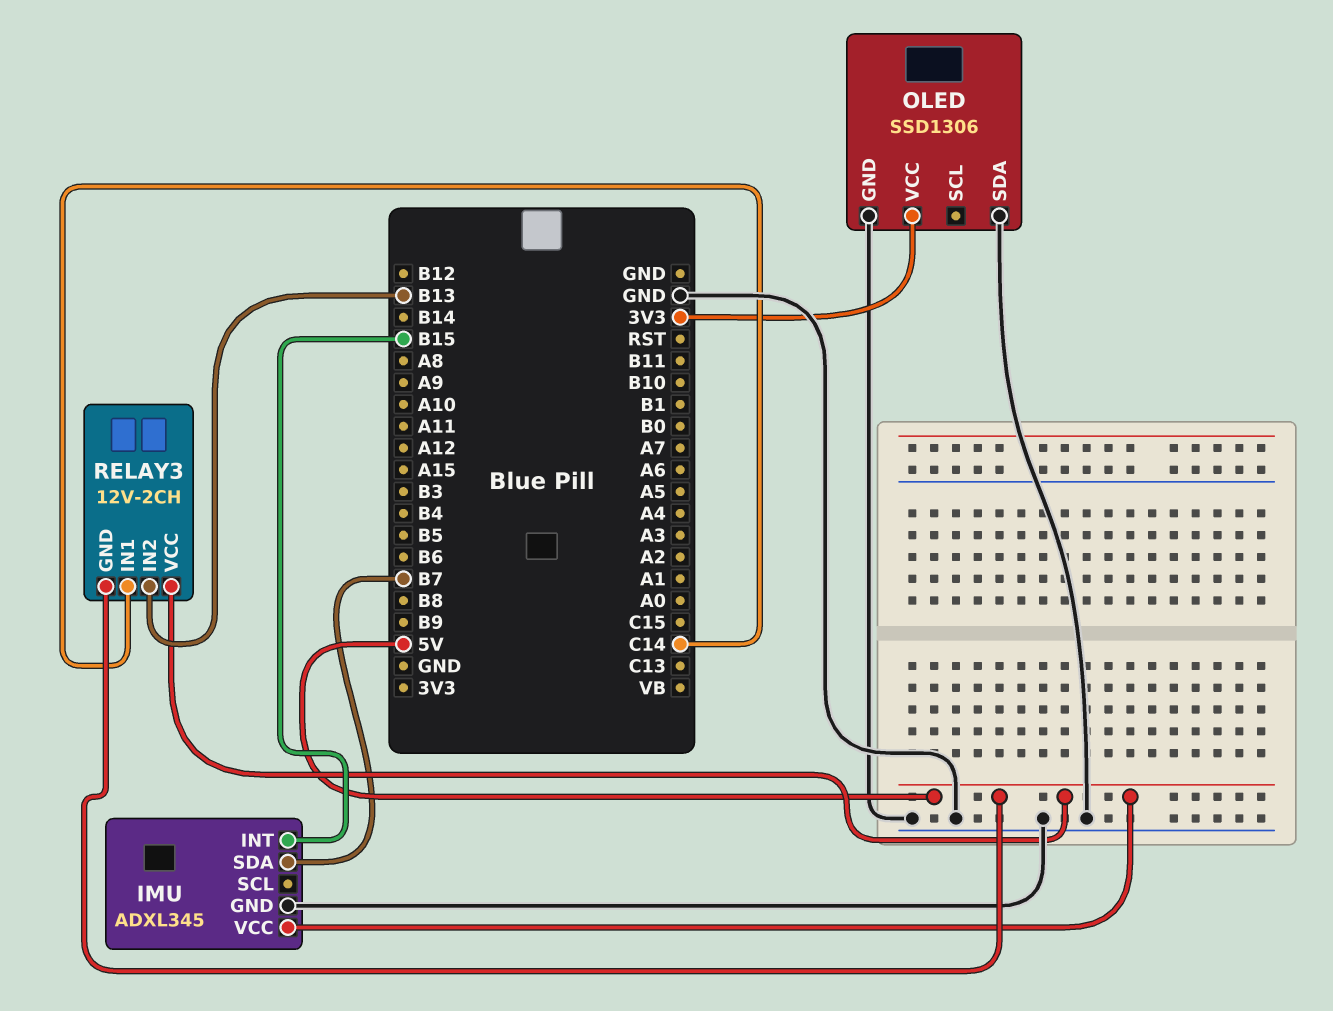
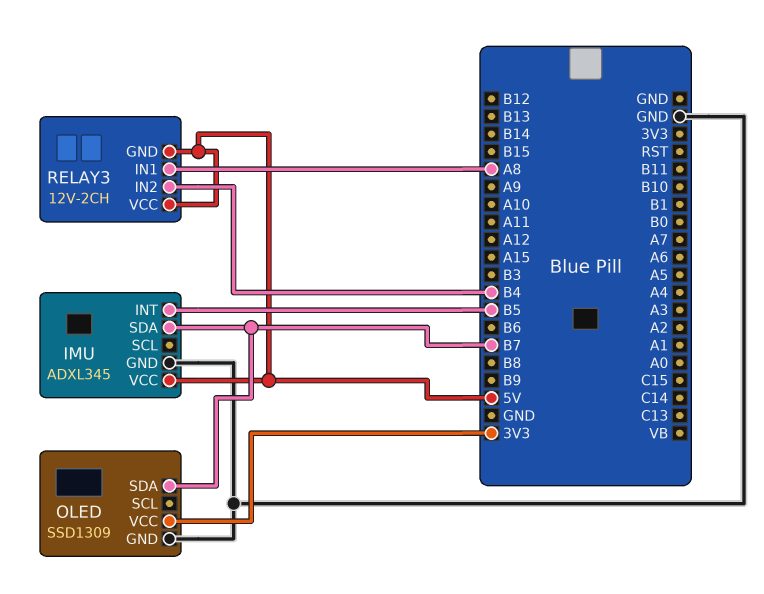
IMU pin INT: B15 -> B5
OLED: SSD1306 -> SSD1309
OLED pin SDA: GND -> B7
RELAY3 pin IN1: C14 -> A8
RELAY3 pin IN2: B13 -> B4

